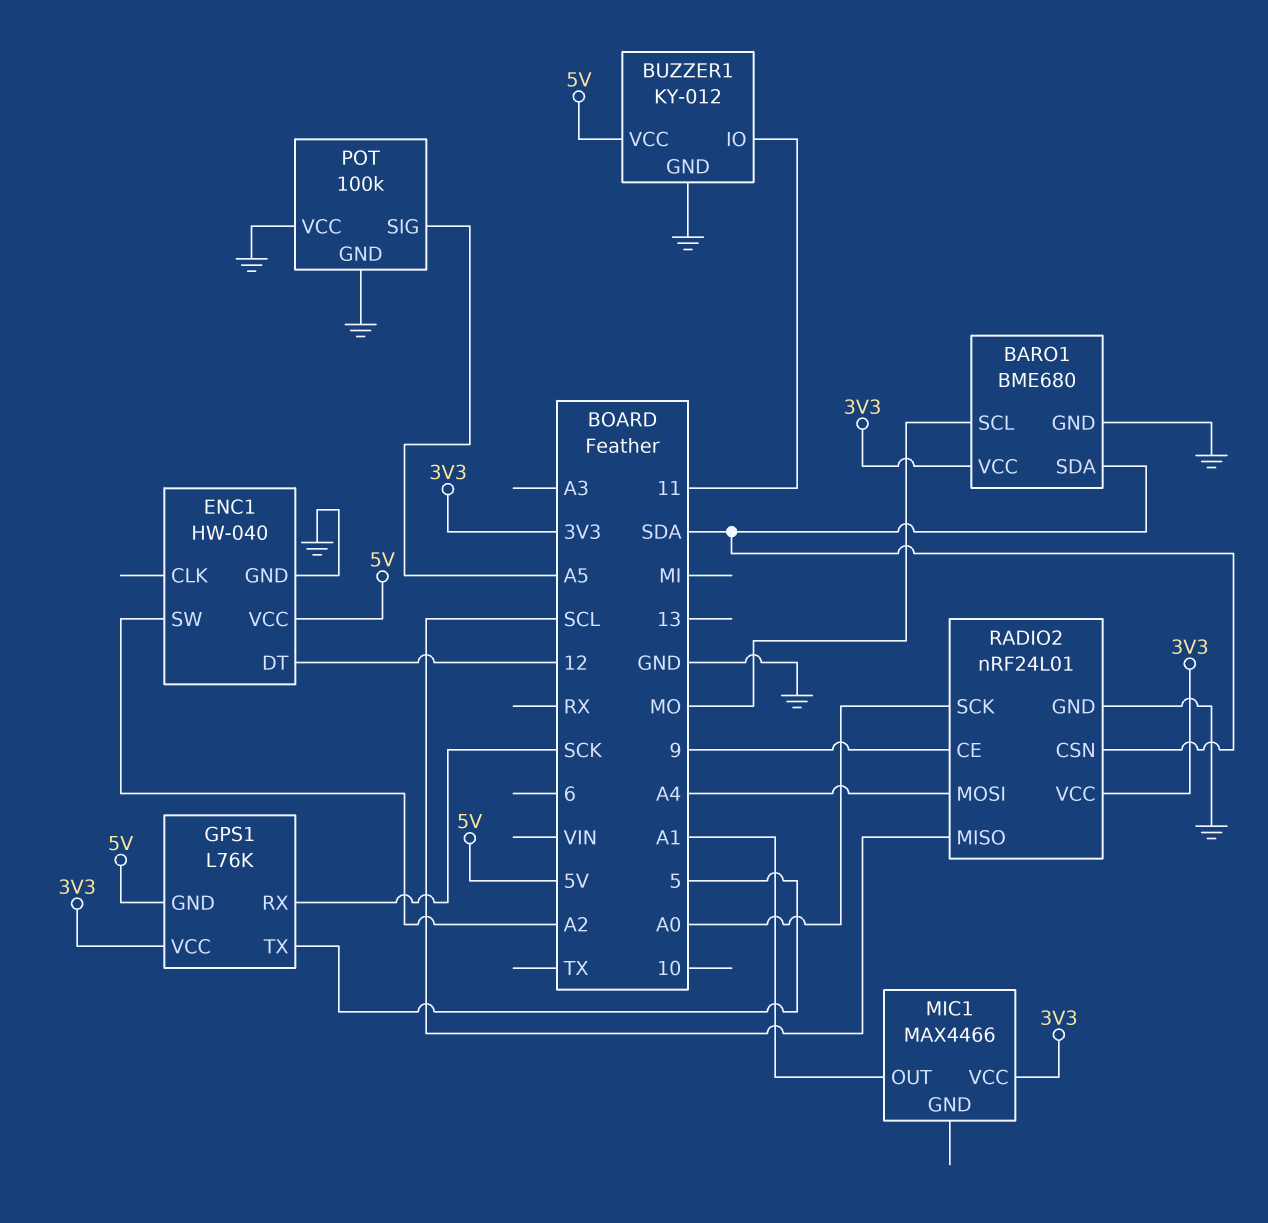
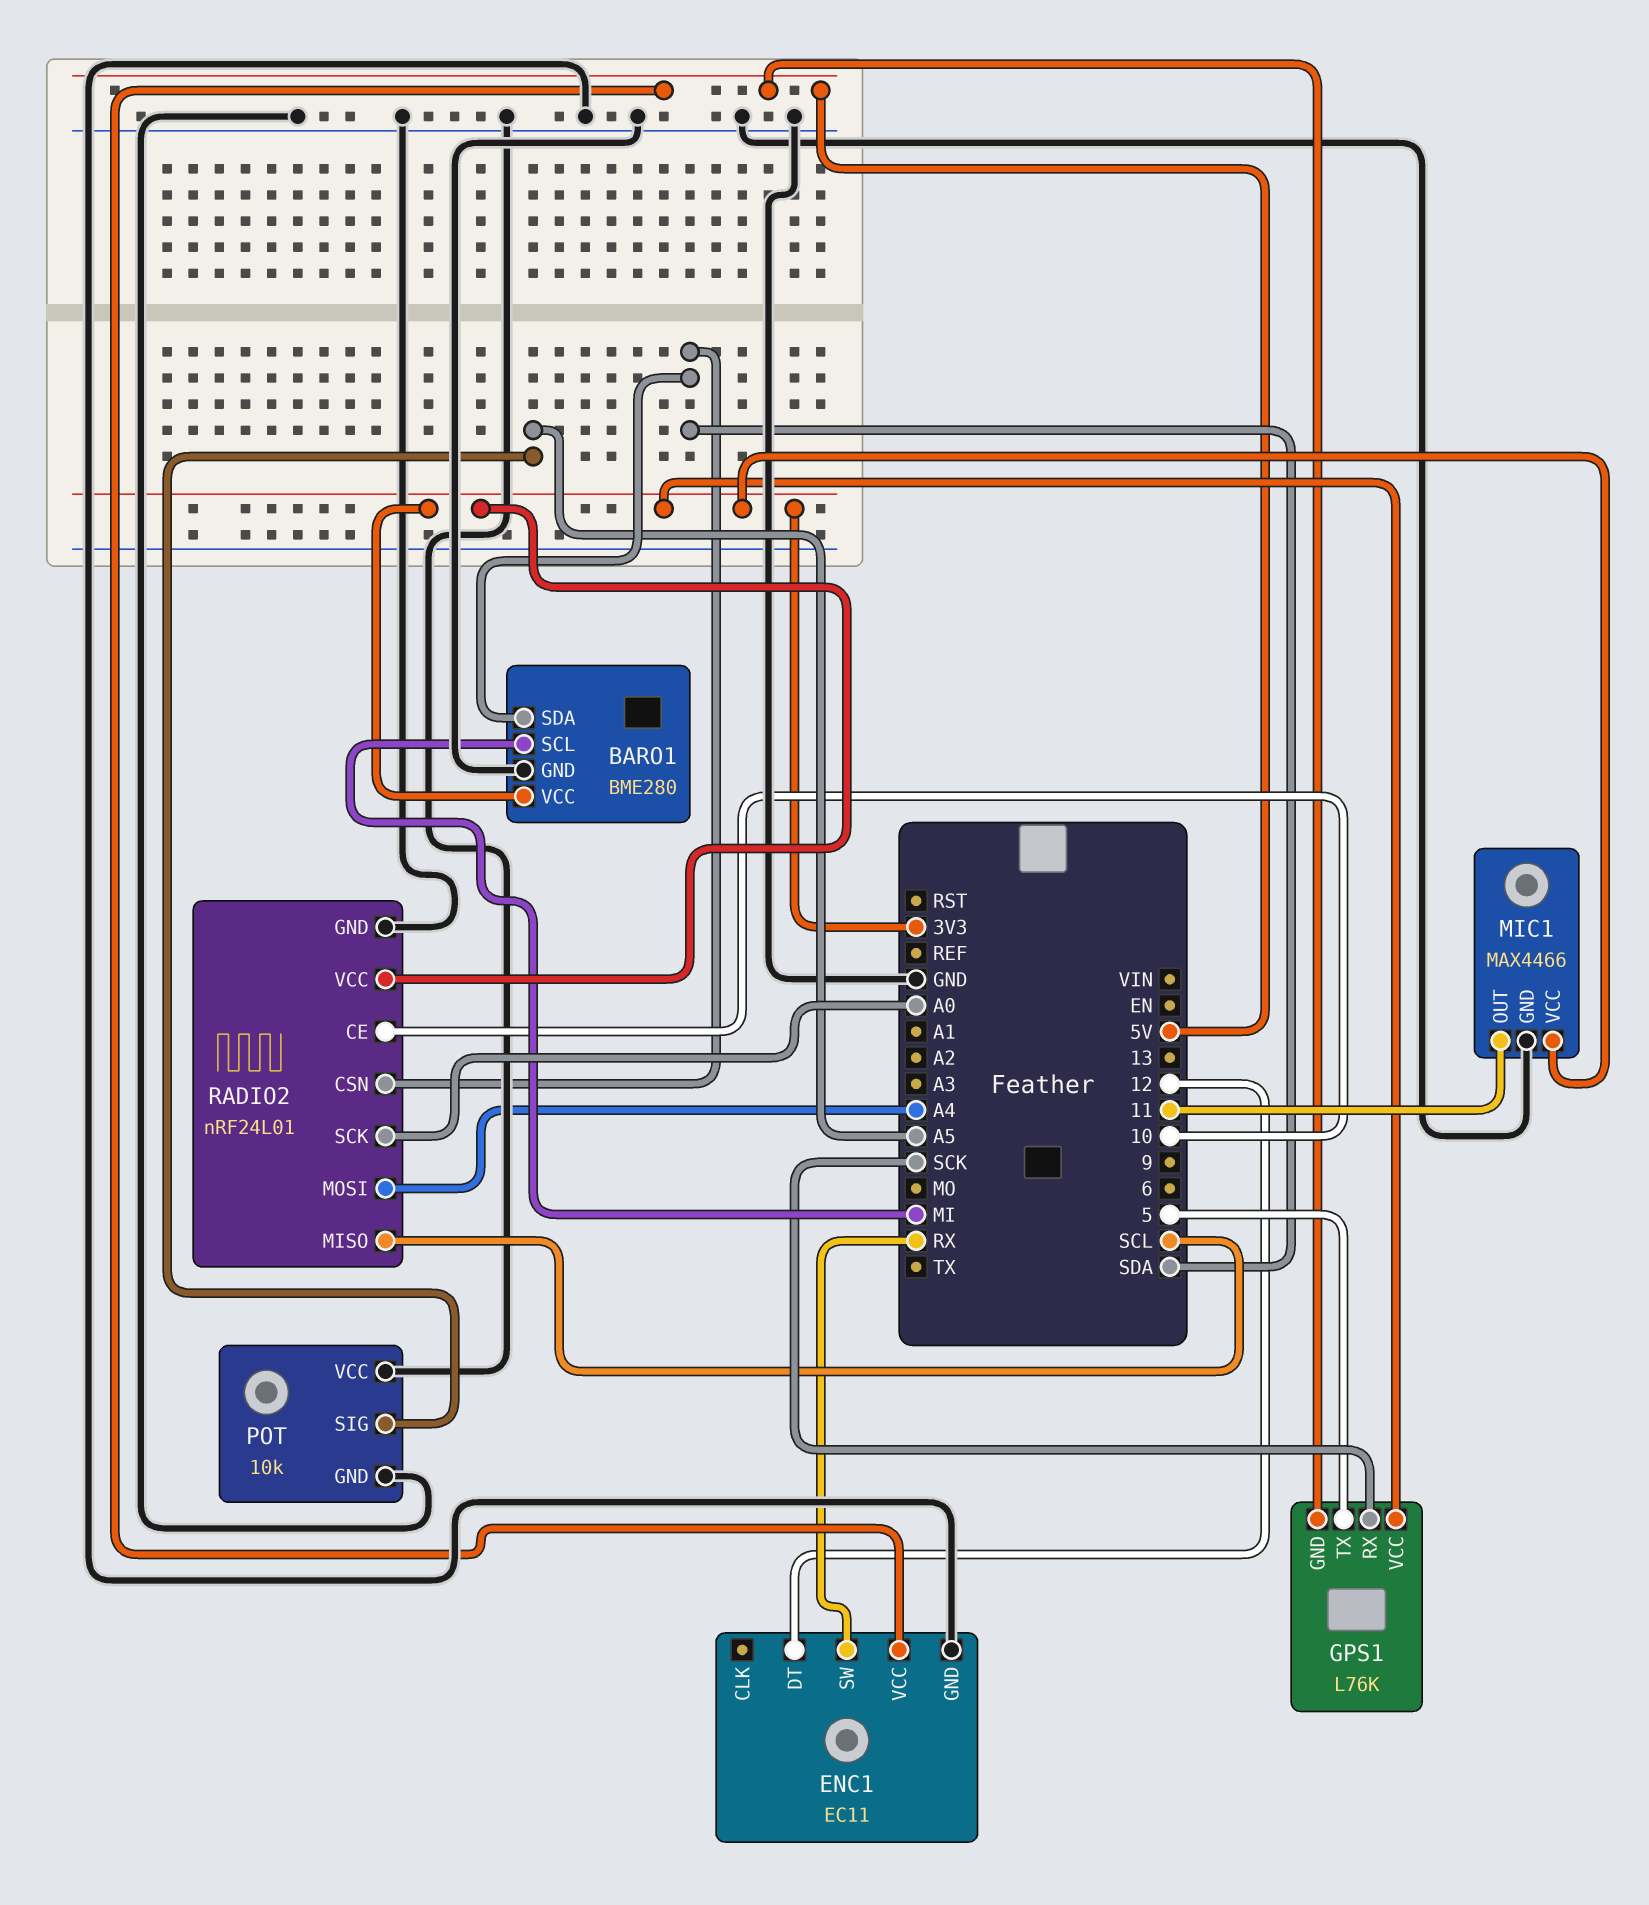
BARO1: BME680 -> BME280
BARO1 pin SCL: MO -> MI
BUZZER1: KY-012 -> none
BUZZER1 pin GND: GND -> none
BUZZER1 pin IO: 11 -> none
BUZZER1 pin VCC: 5V -> none
ENC1: HW-040 -> EC11
ENC1 pin SW: A2 -> RX
MIC1 pin GND: none -> GND
MIC1 pin OUT: A1 -> 11
POT: 100k -> 10k
RADIO2 pin CE: 9 -> 10

